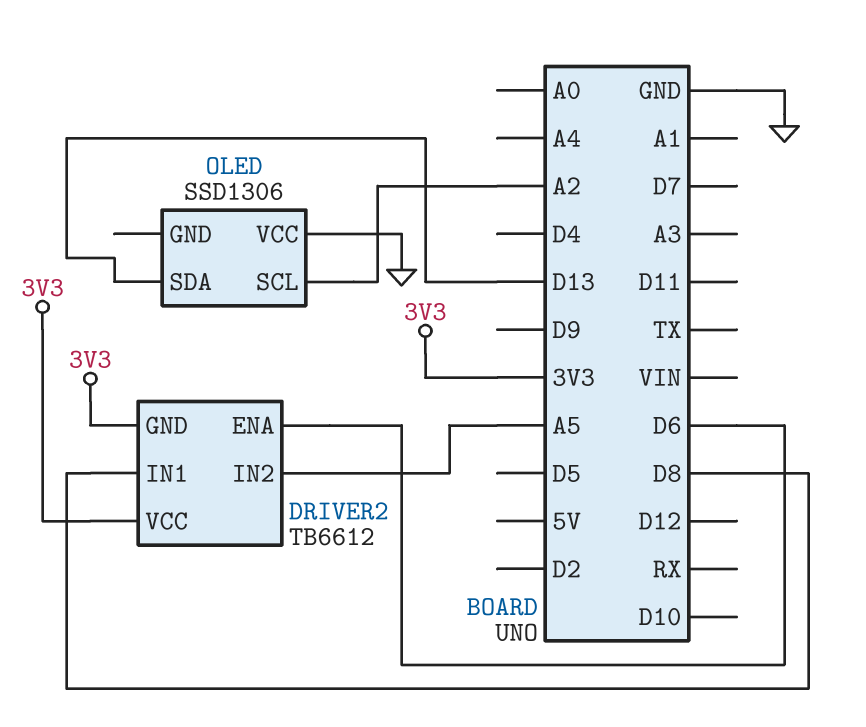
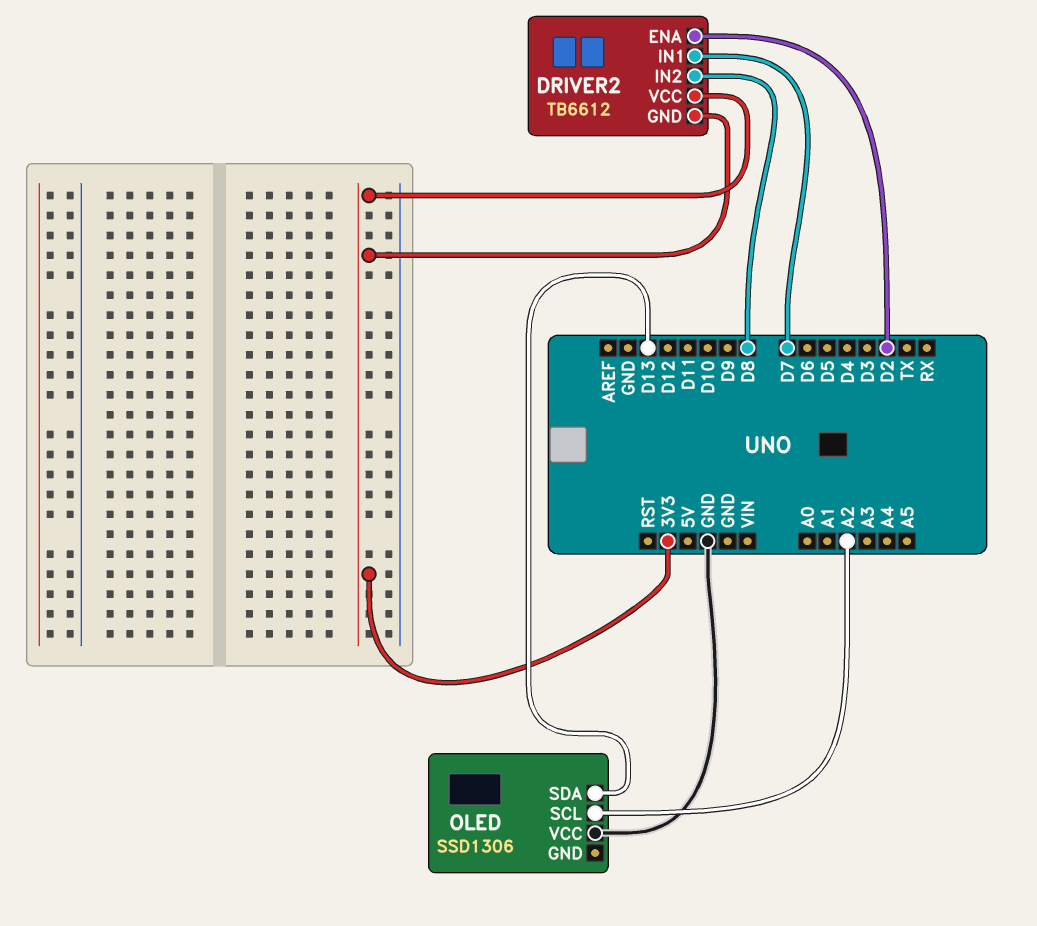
DRIVER2 pin ENA: D6 -> D2
DRIVER2 pin IN1: D8 -> D7
DRIVER2 pin IN2: A5 -> D8

